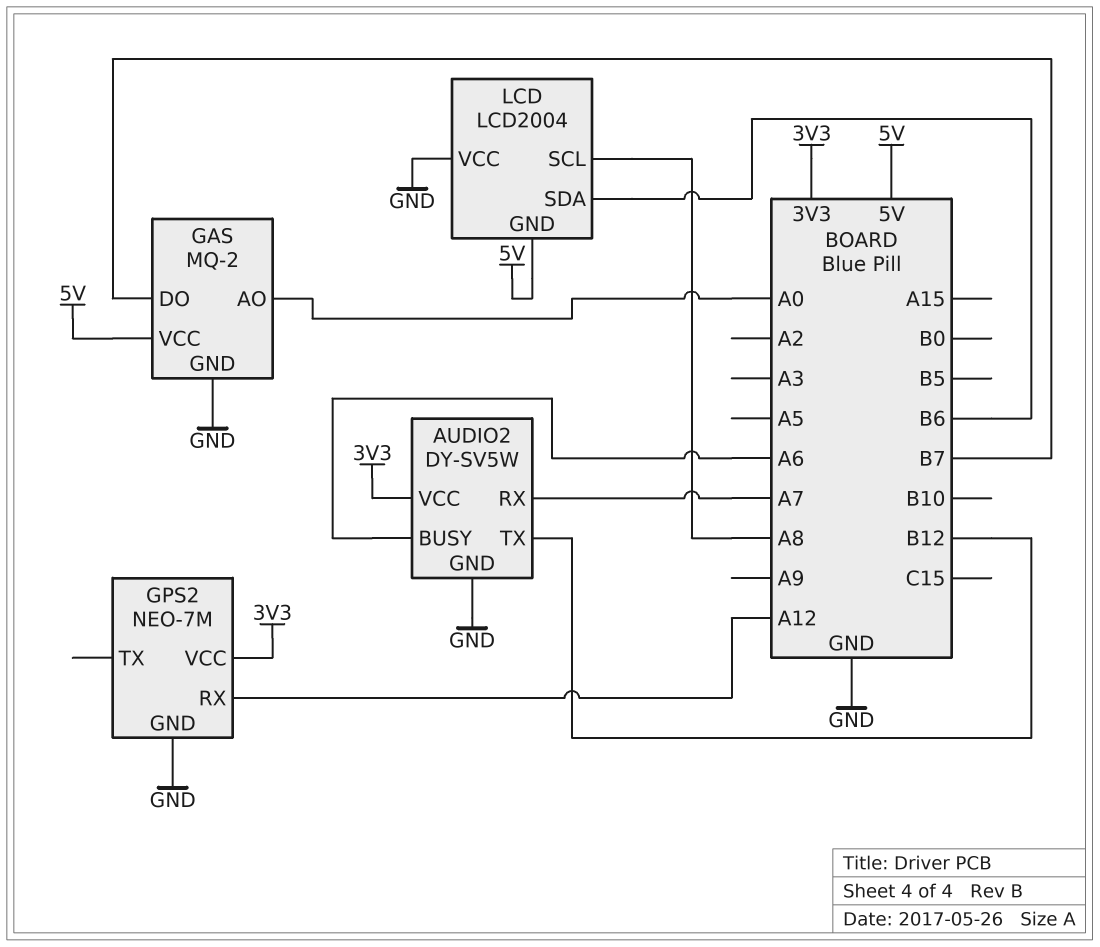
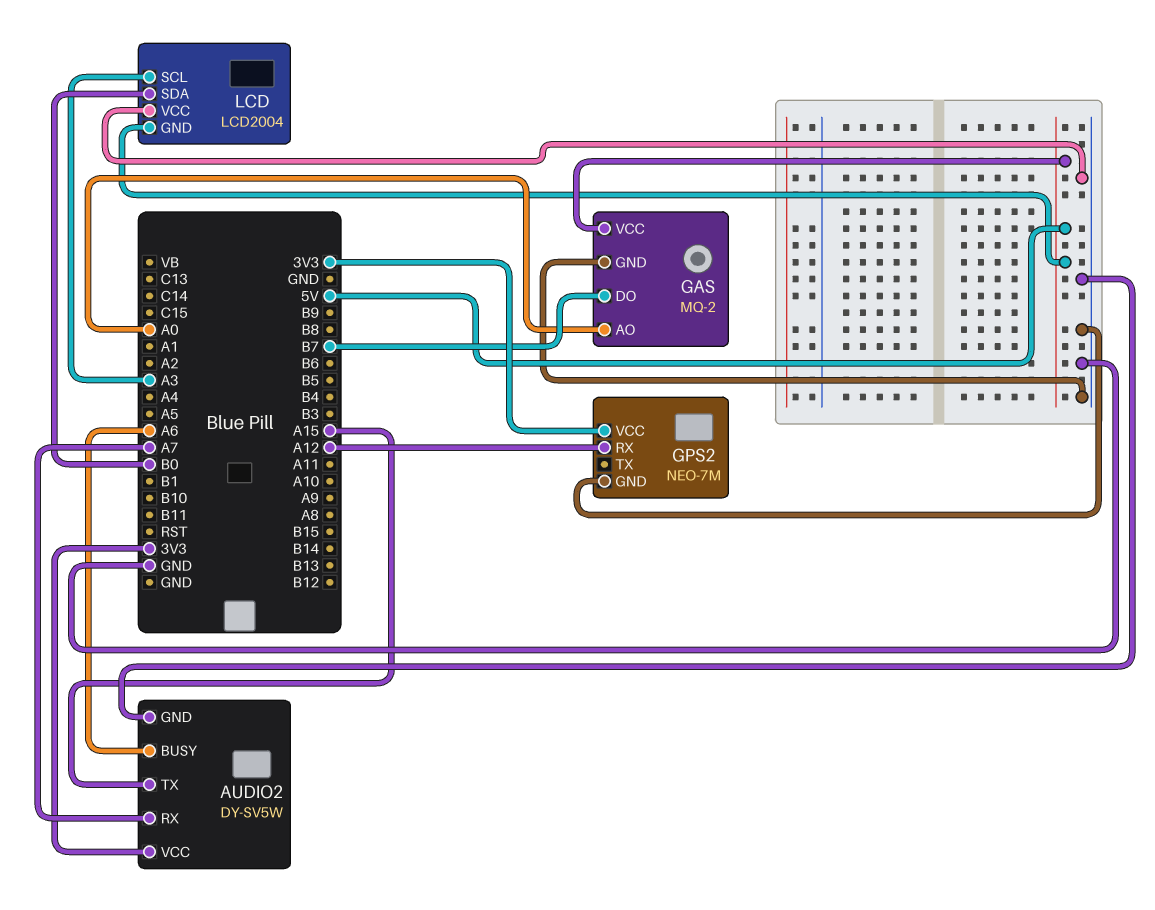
AUDIO2 pin TX: B12 -> A15
LCD pin SCL: A8 -> A3
LCD pin SDA: B6 -> B0

